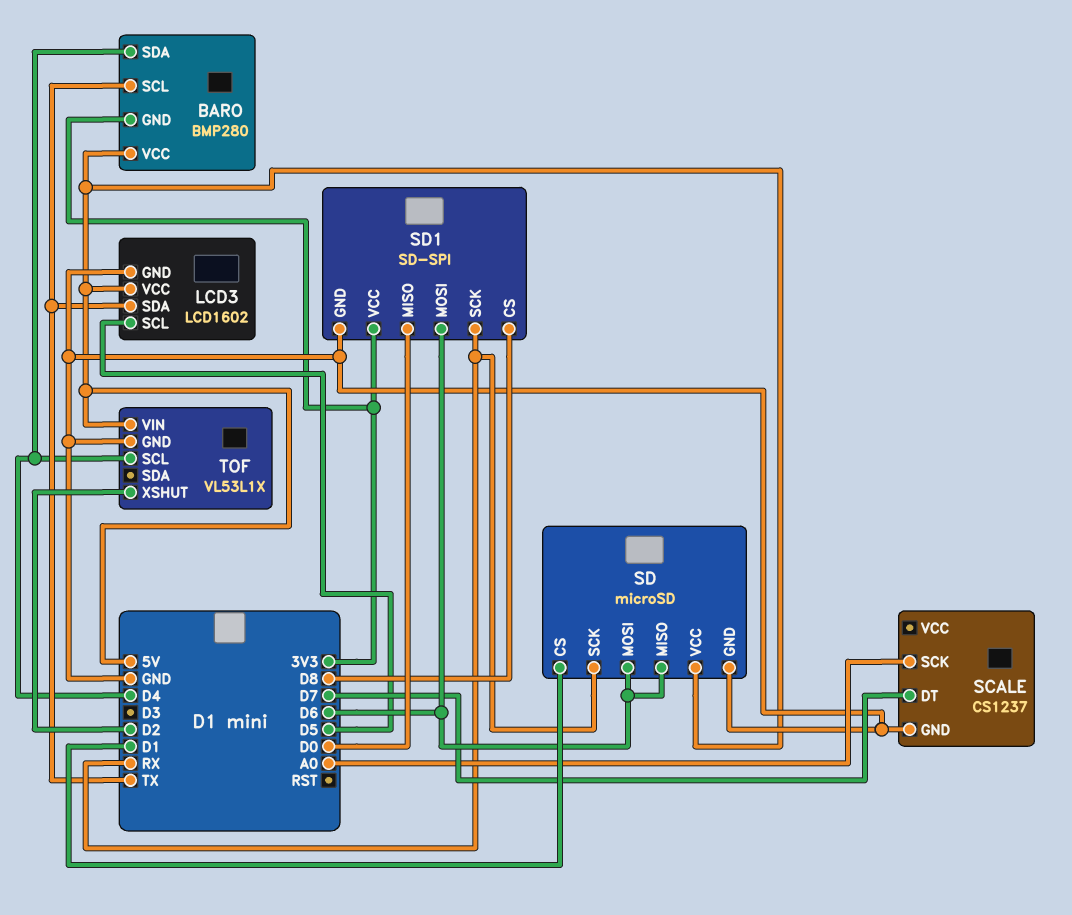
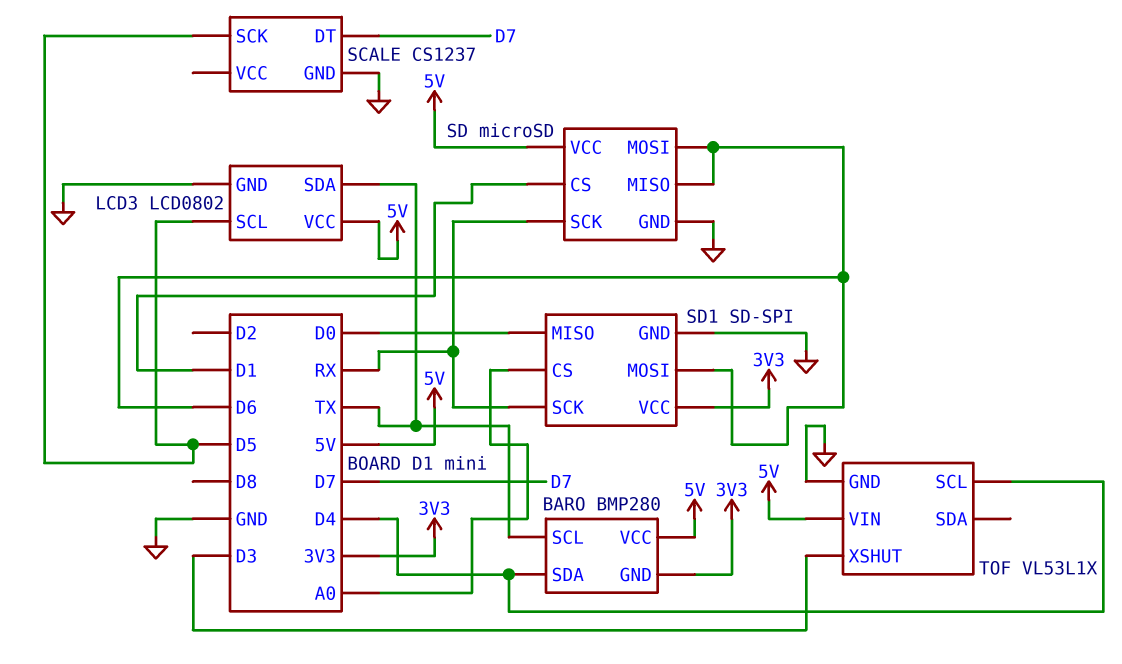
LCD3: LCD1602 -> LCD0802
SCALE pin SCK: A0 -> D5
SD1 pin CS: D8 -> A0
TOF pin XSHUT: D2 -> D3

